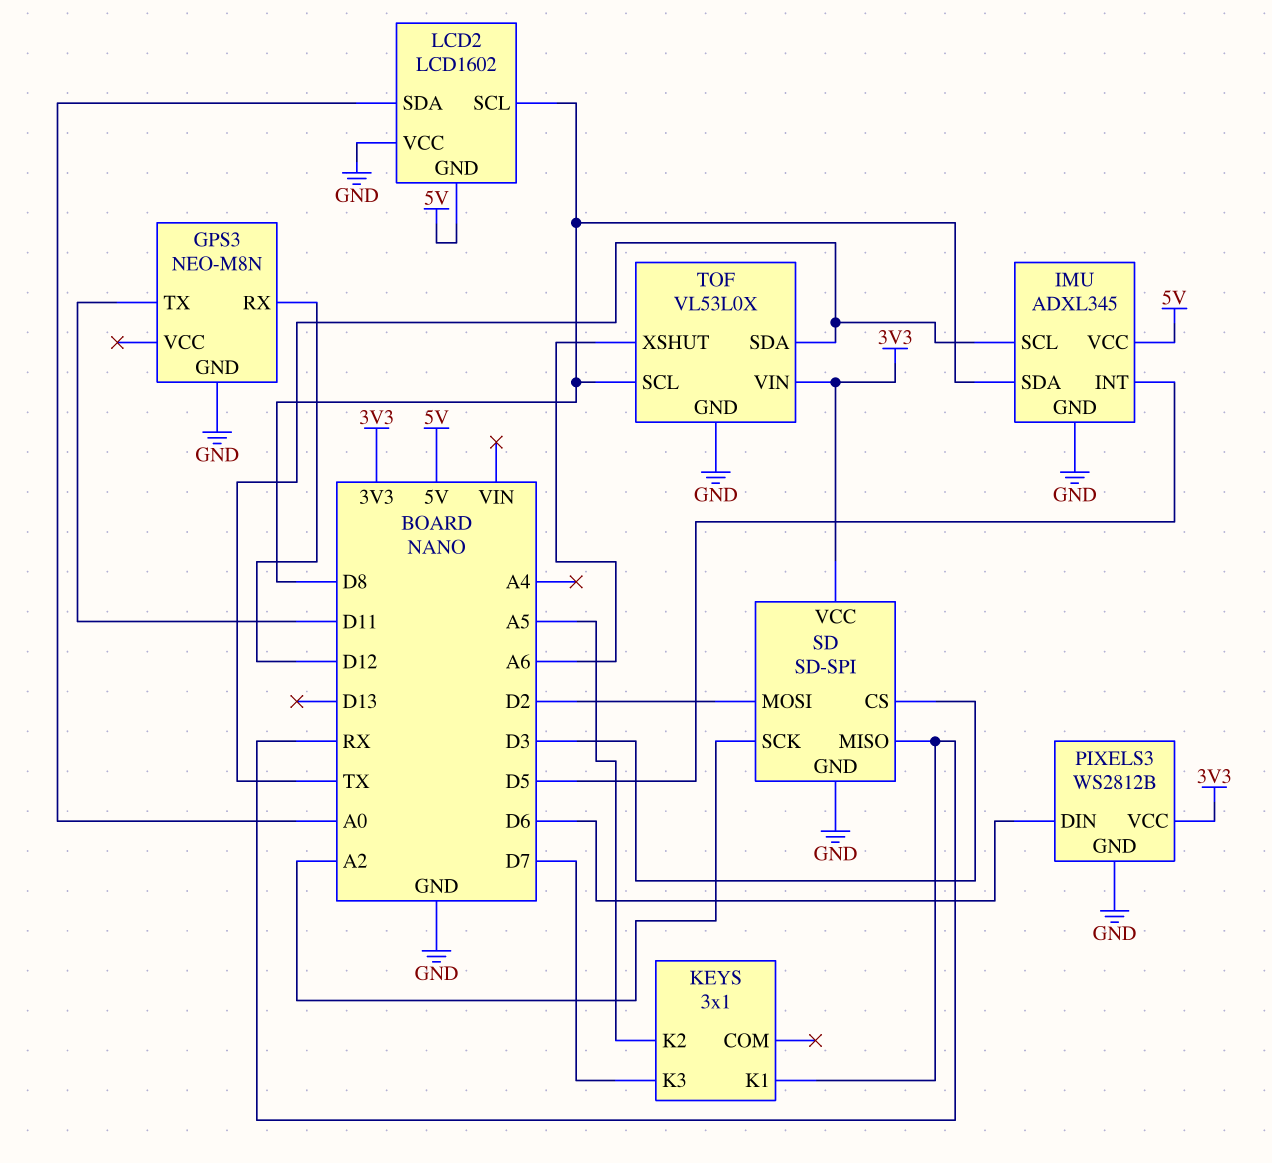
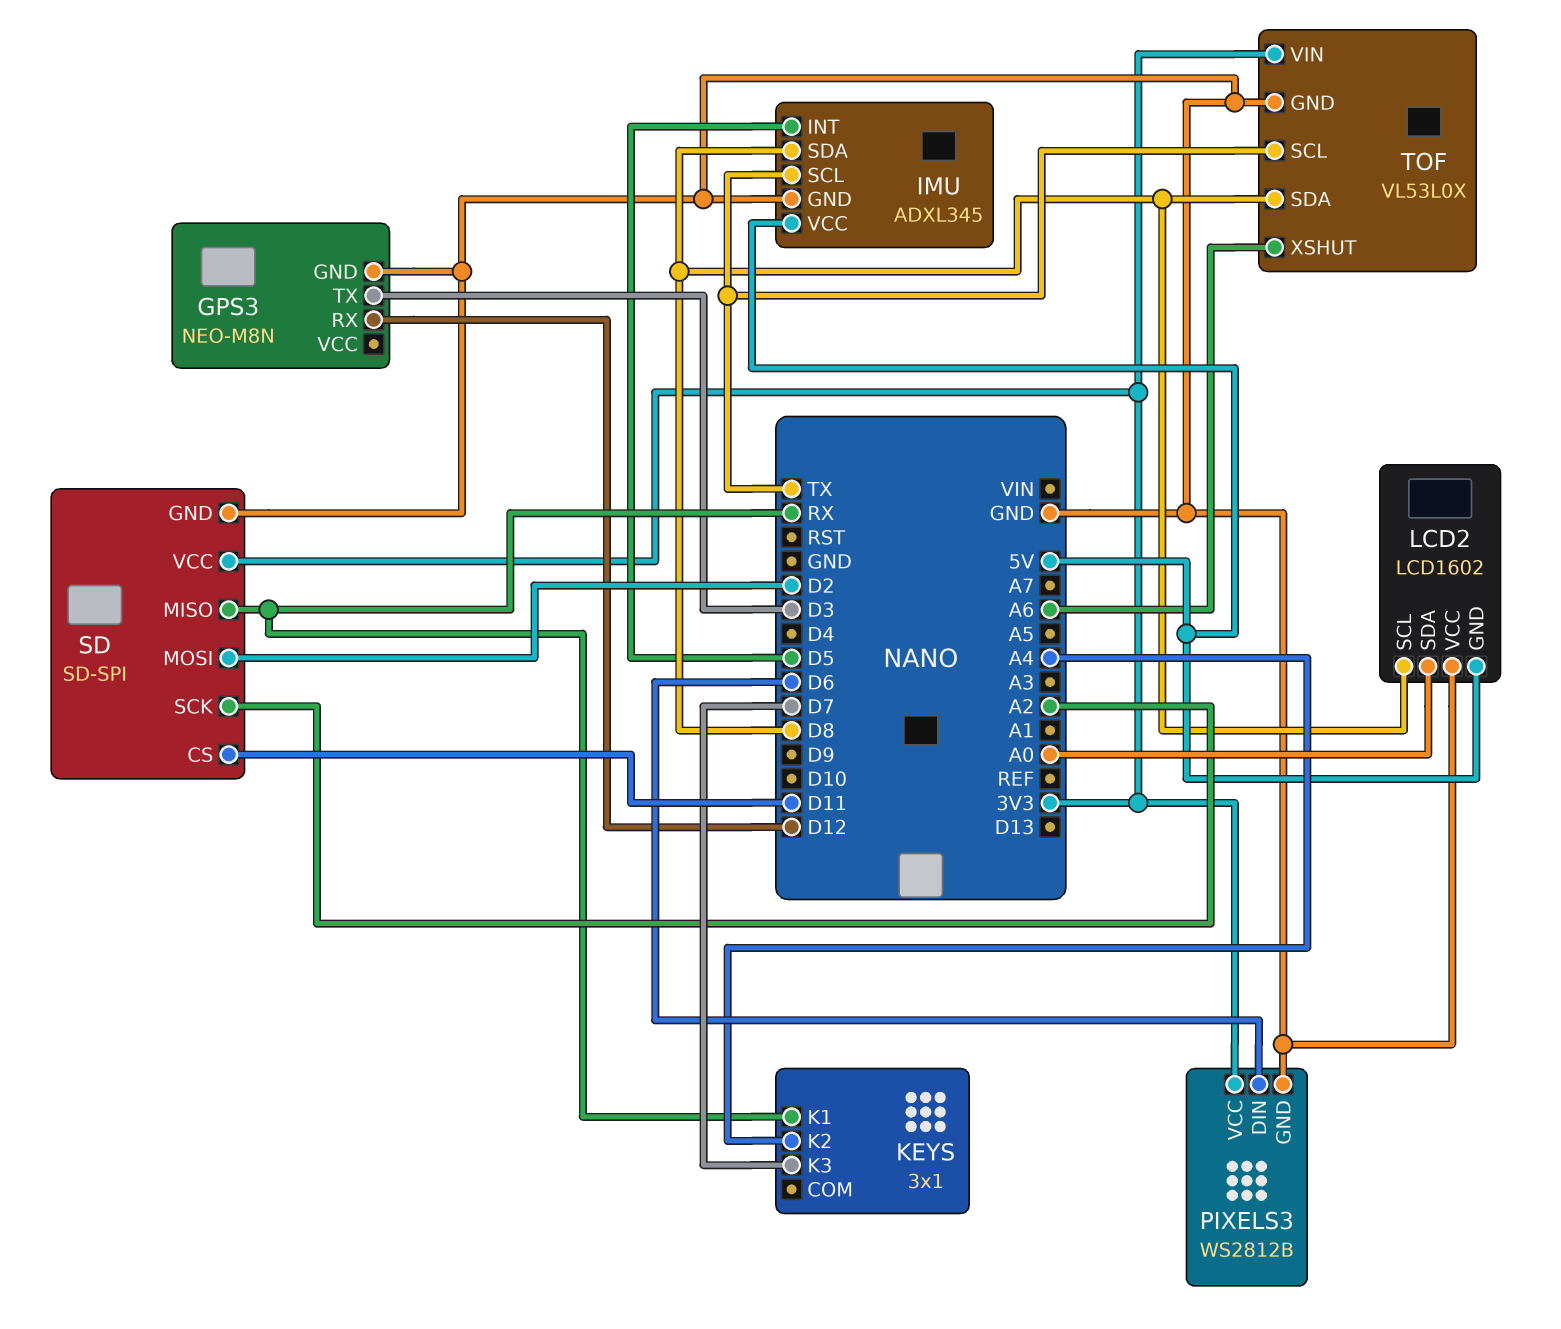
GPS3 pin TX: D11 -> D3
KEYS pin K2: A5 -> A4
SD pin CS: D3 -> D11
TOF pin SCL: D8 -> TX
TOF pin SDA: TX -> D8

